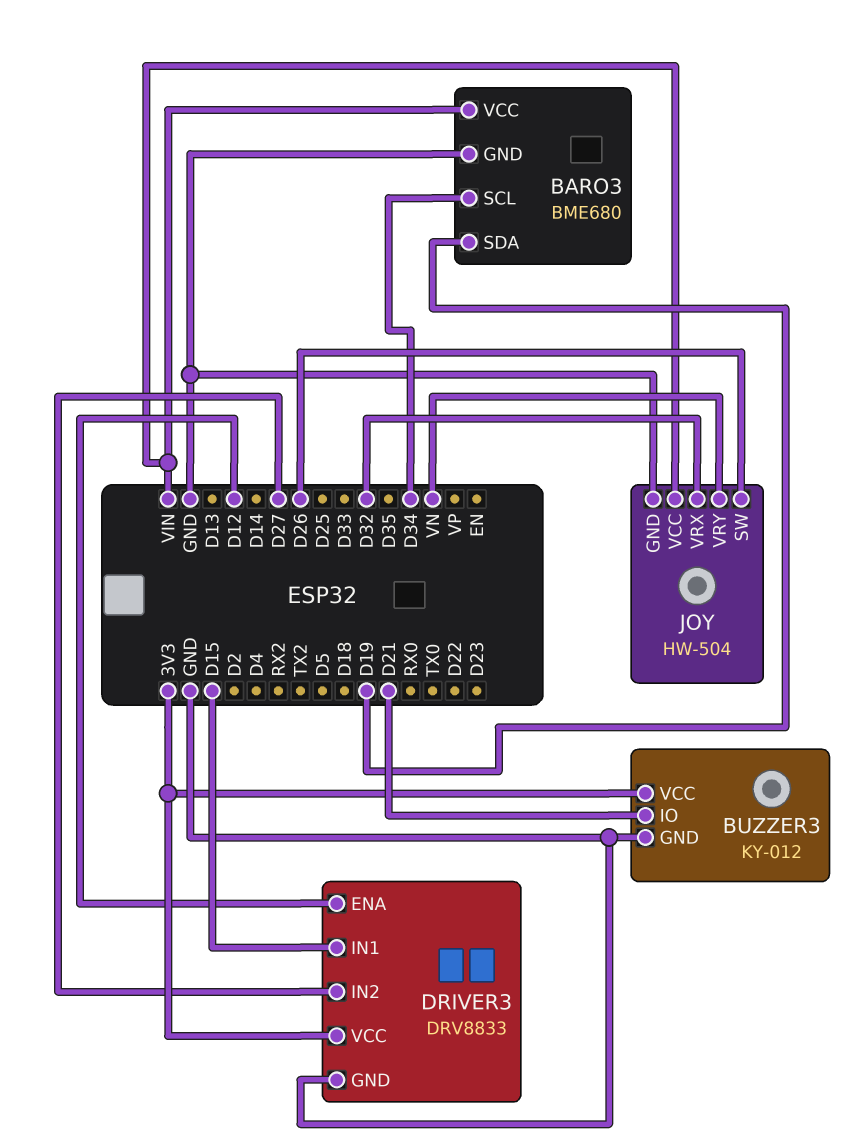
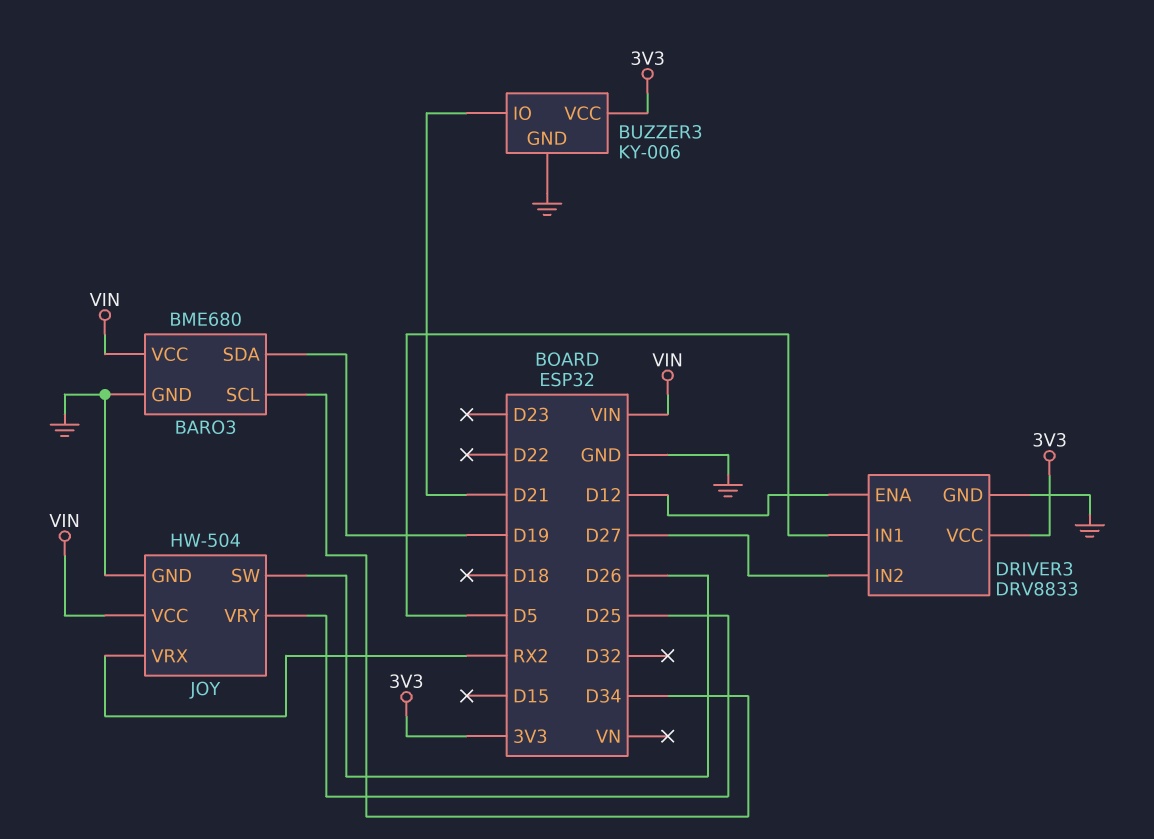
BUZZER3: KY-012 -> KY-006
DRIVER3 pin IN1: D15 -> D5
JOY pin VRX: D32 -> RX2
JOY pin VRY: VN -> D25

